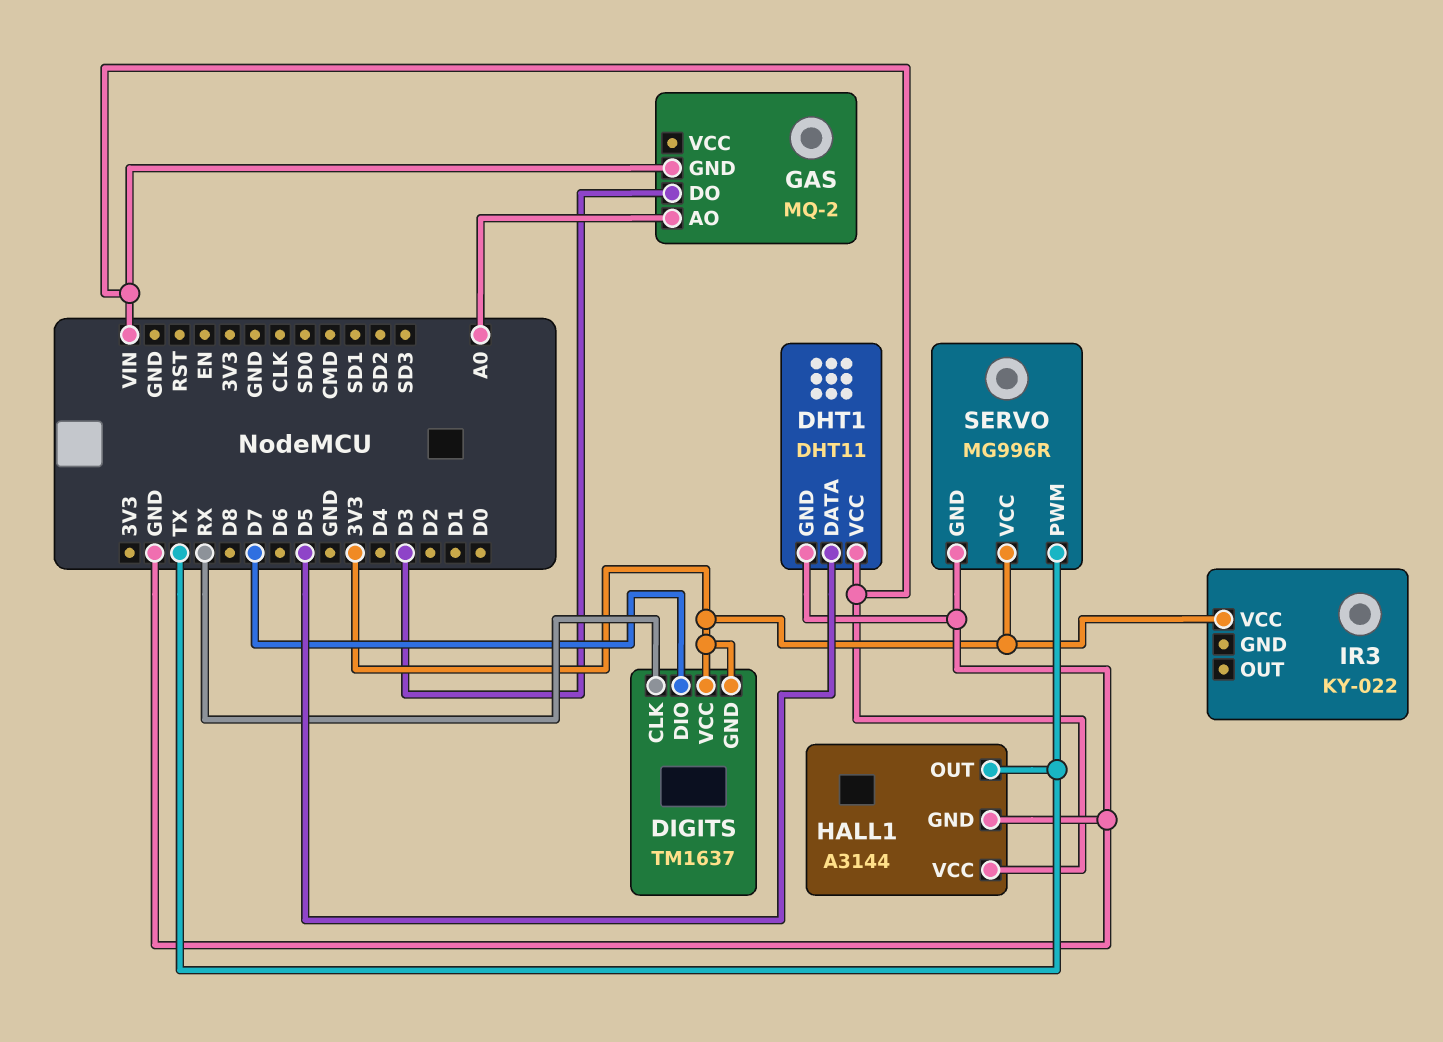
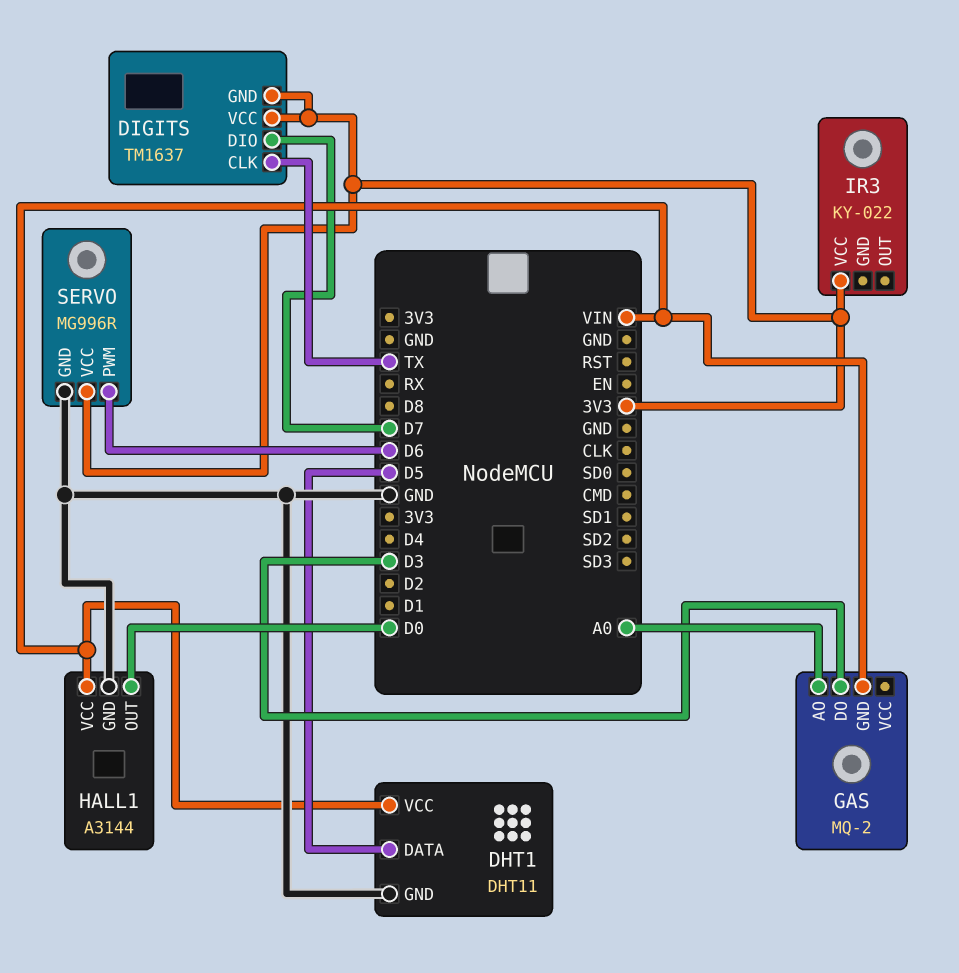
DIGITS pin CLK: RX -> TX
HALL1 pin OUT: TX -> D0
SERVO pin PWM: TX -> D6

